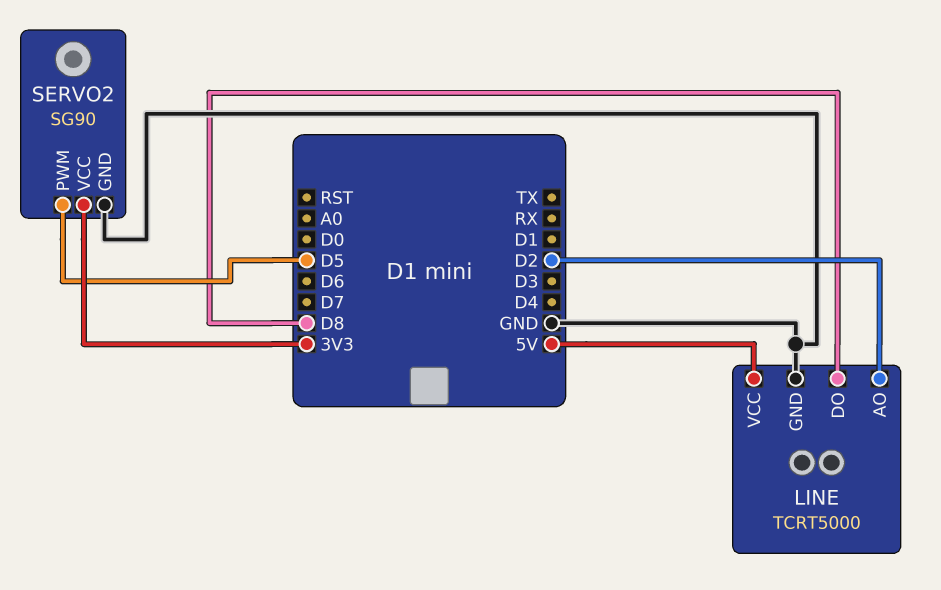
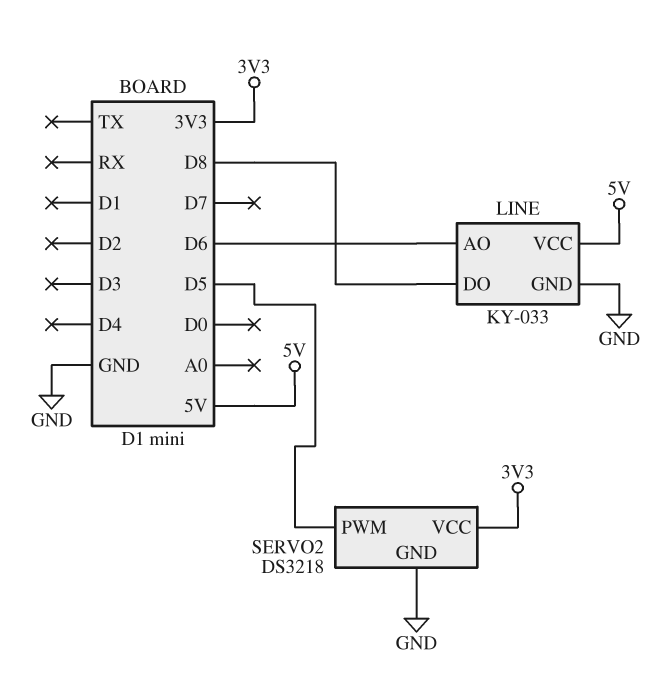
LINE: TCRT5000 -> KY-033
LINE pin AO: D2 -> D6
SERVO2: SG90 -> DS3218

